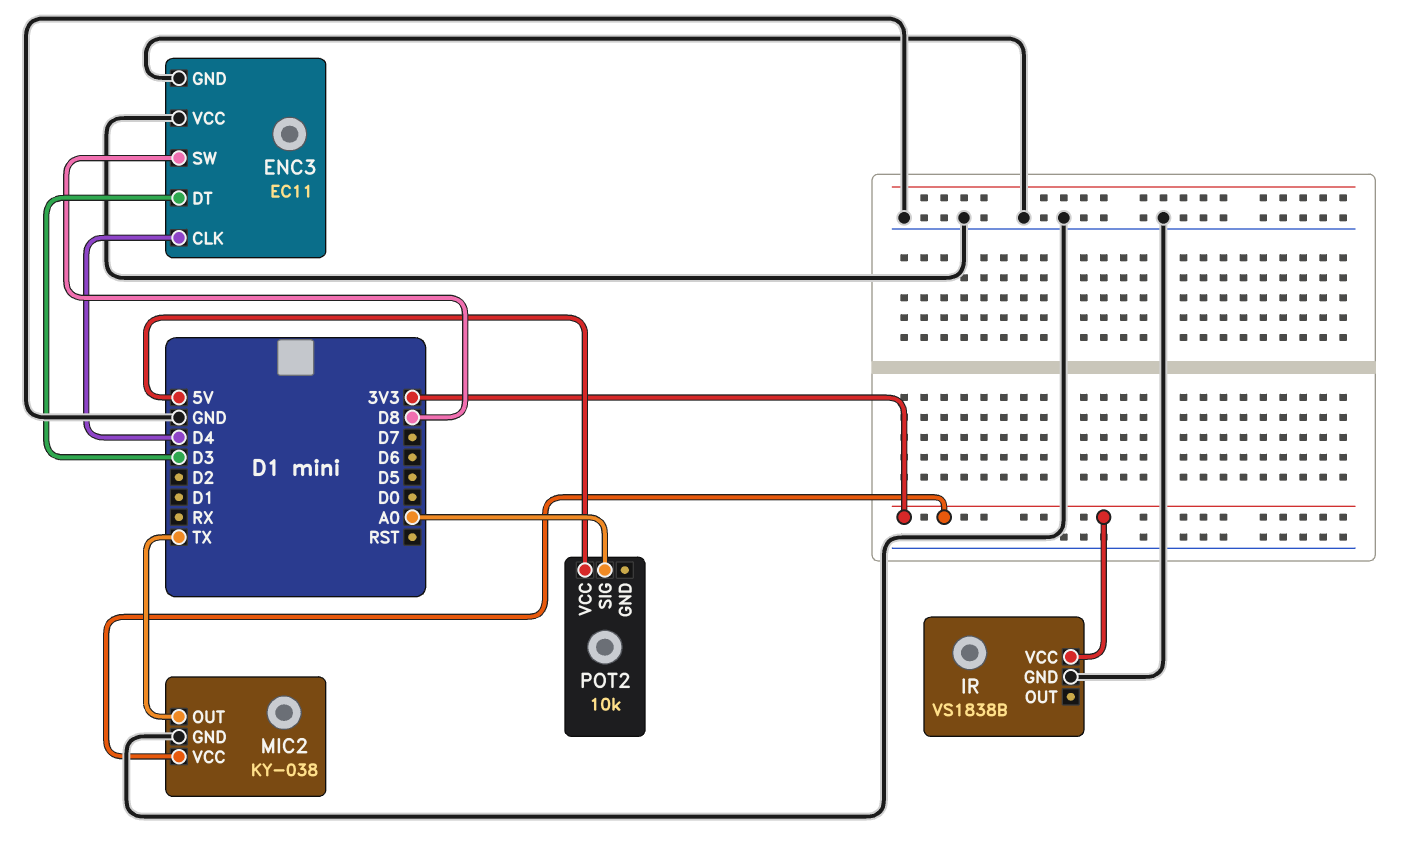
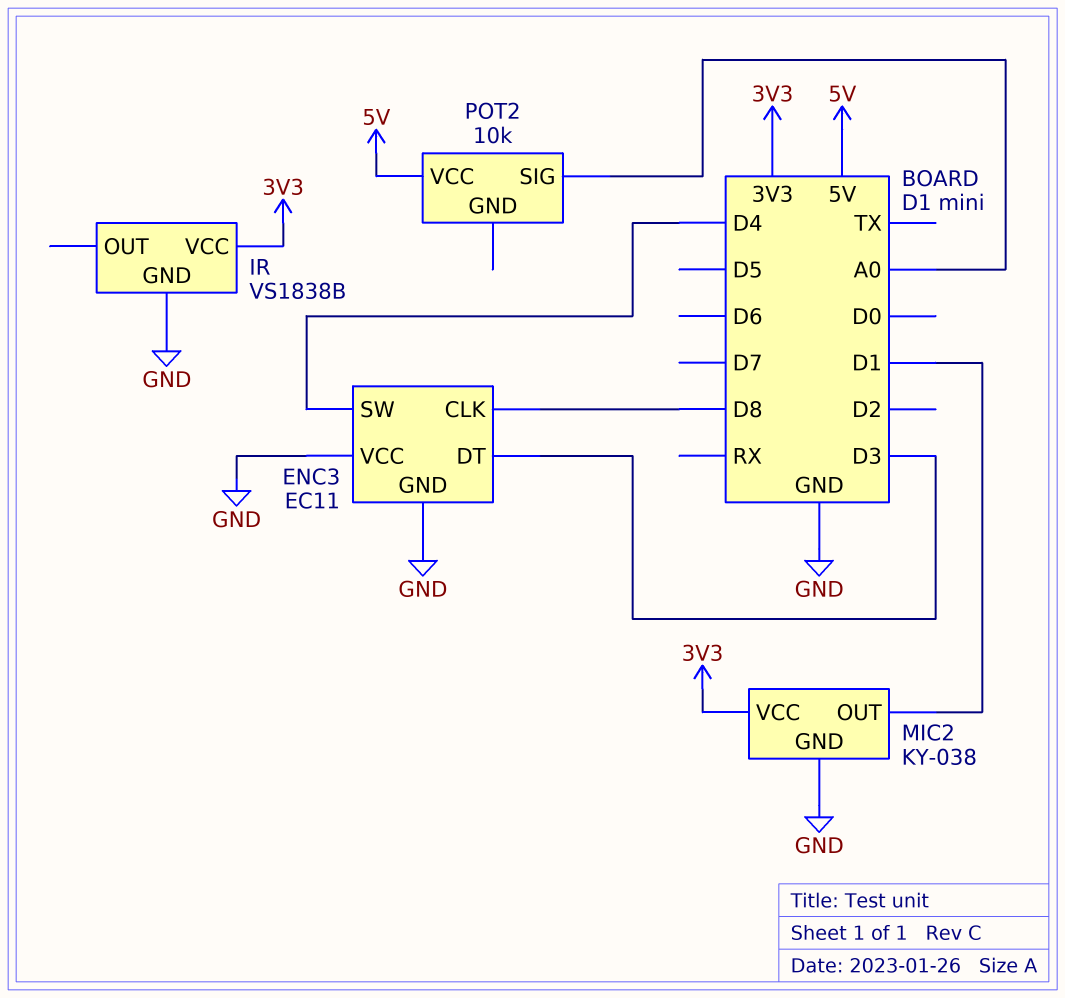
ENC3 pin CLK: D4 -> D8
ENC3 pin SW: D8 -> D4
MIC2 pin OUT: TX -> D1

